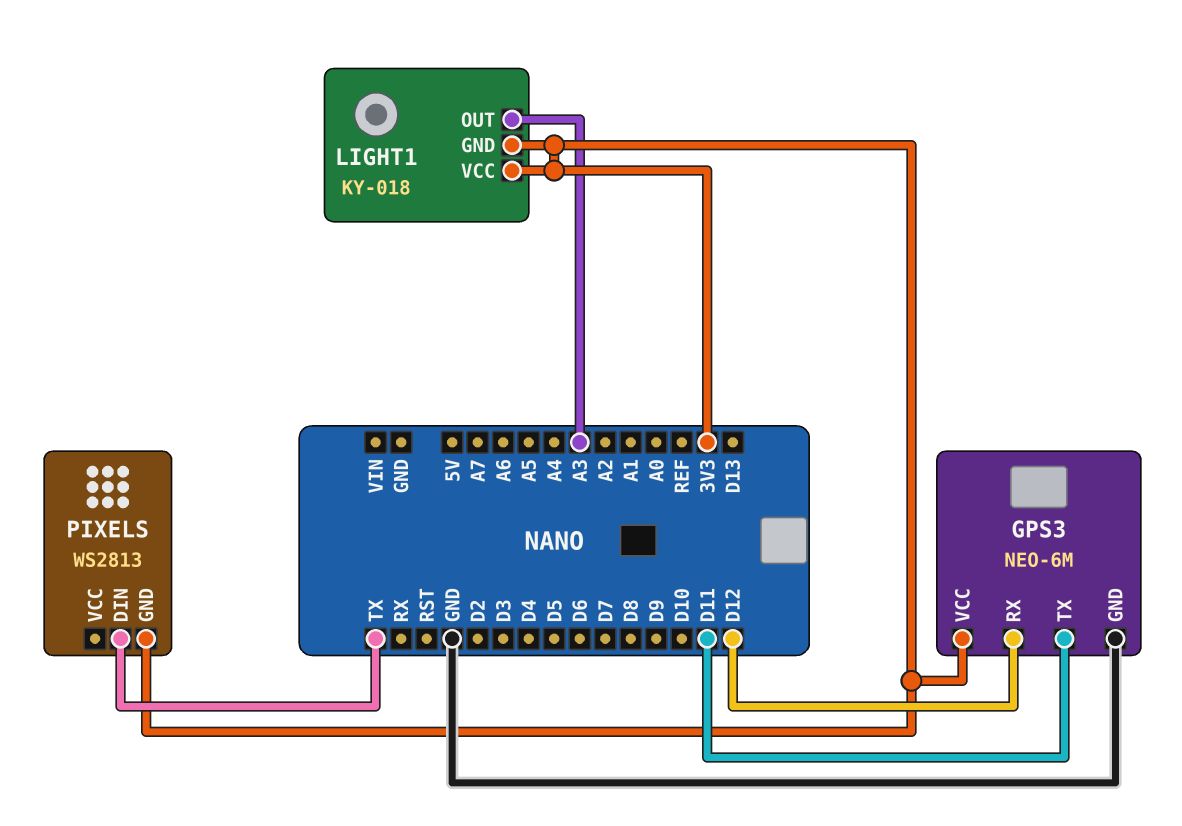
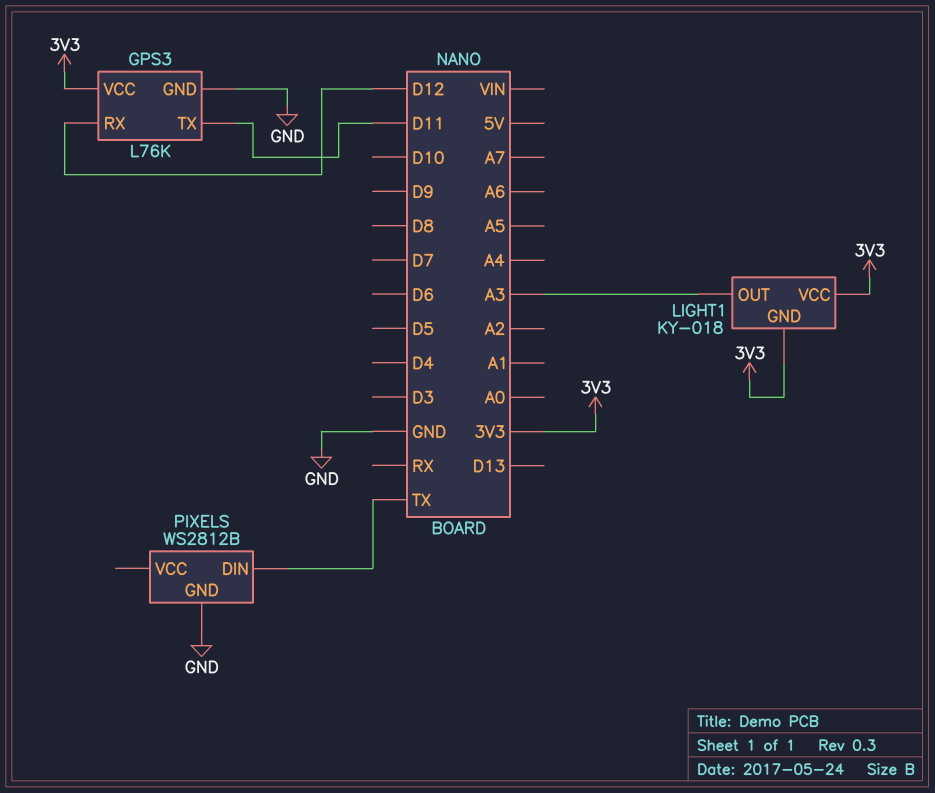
GPS3: NEO-6M -> L76K
PIXELS: WS2813 -> WS2812B
PIXELS pin GND: 3V3 -> GND

